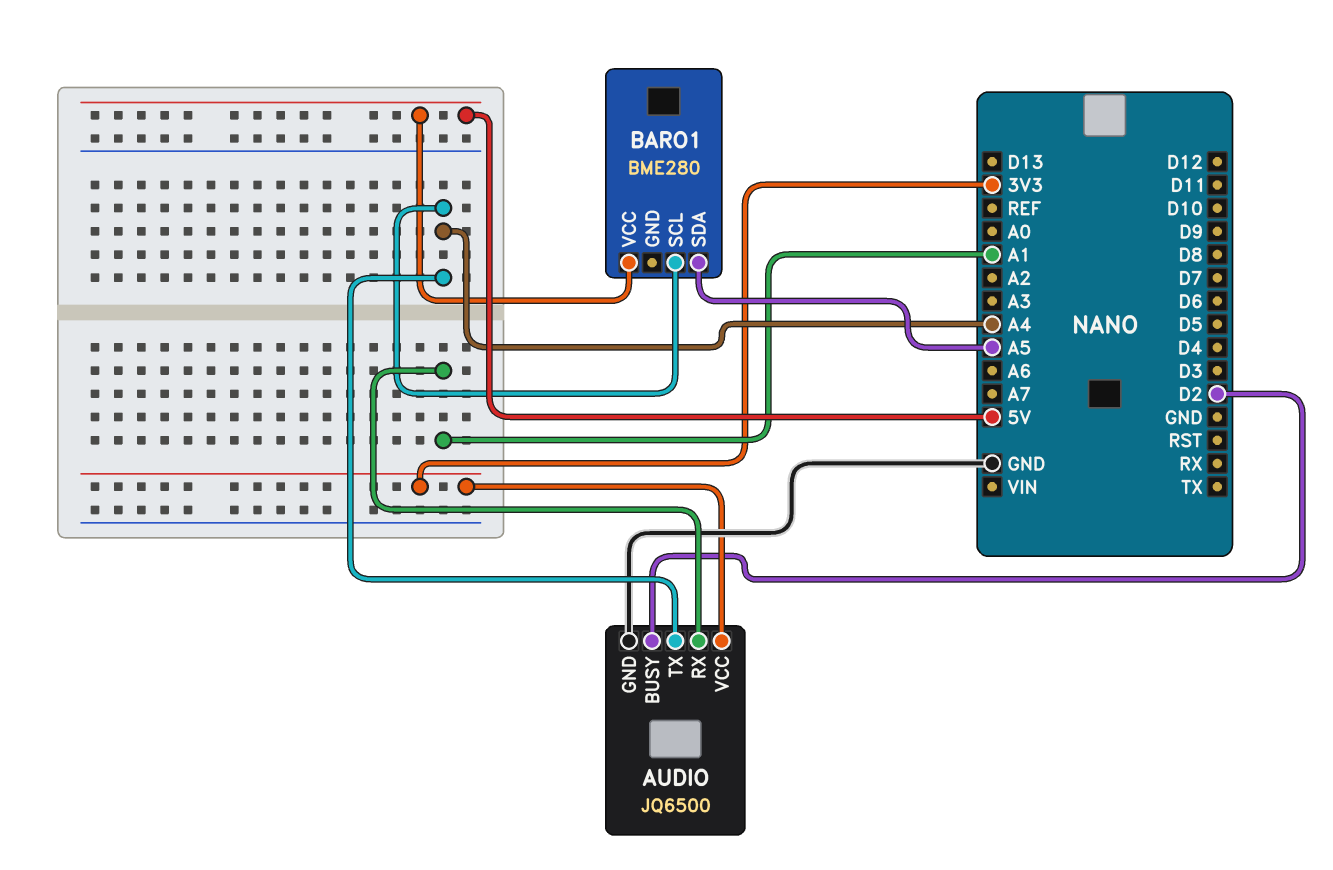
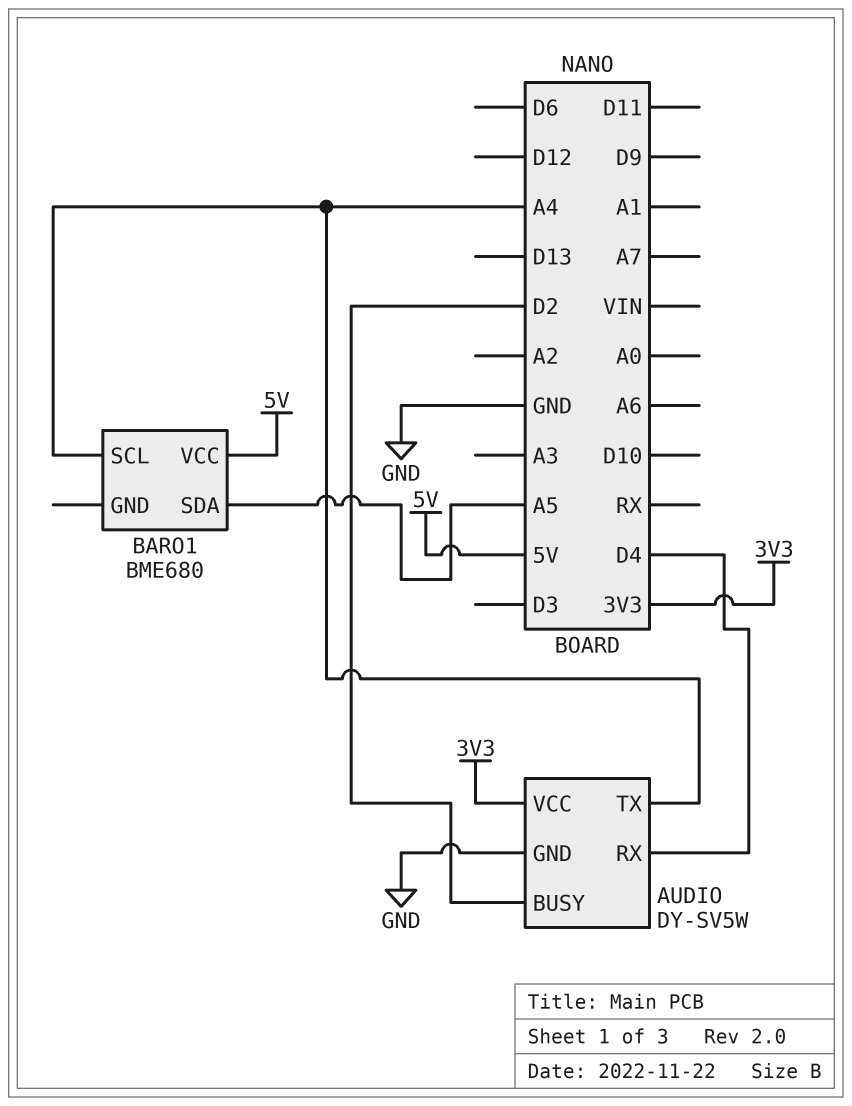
AUDIO: JQ6500 -> DY-SV5W
AUDIO pin RX: A1 -> D4
BARO1: BME280 -> BME680

